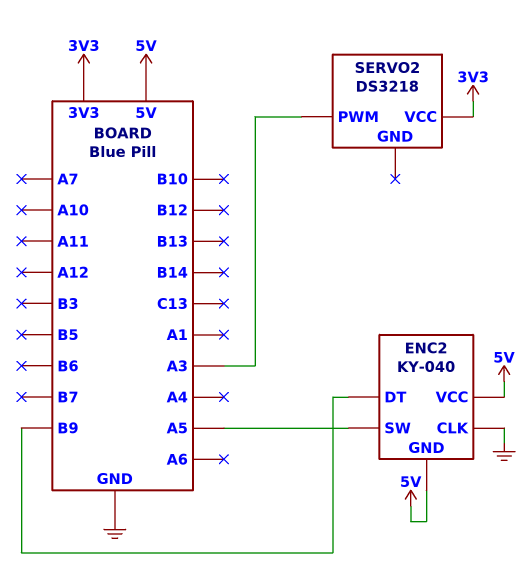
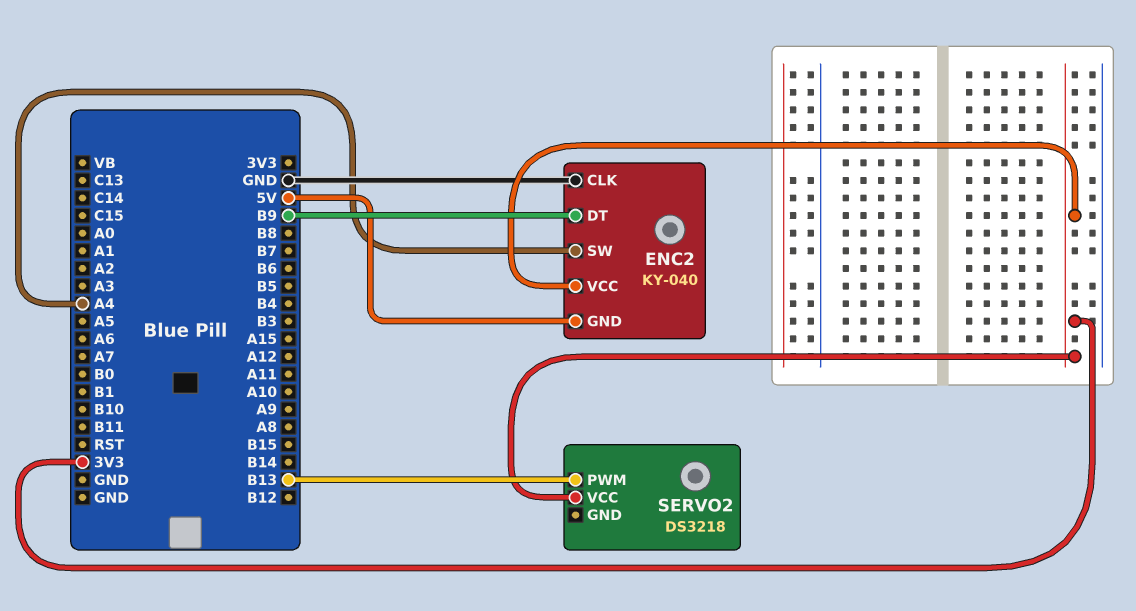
ENC2 pin SW: A5 -> A4
ENC2 pin VCC: 5V -> 3V3
SERVO2 pin PWM: A3 -> B13

